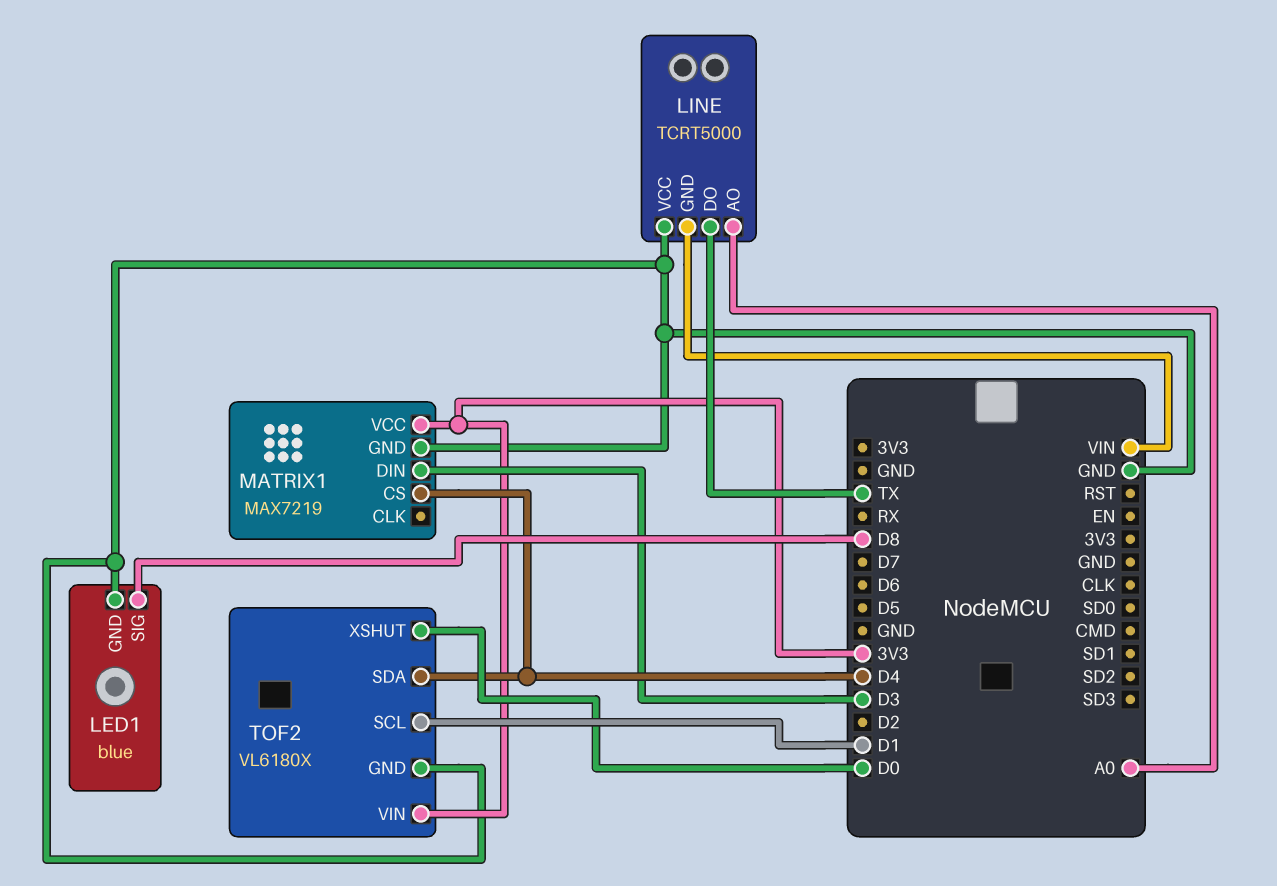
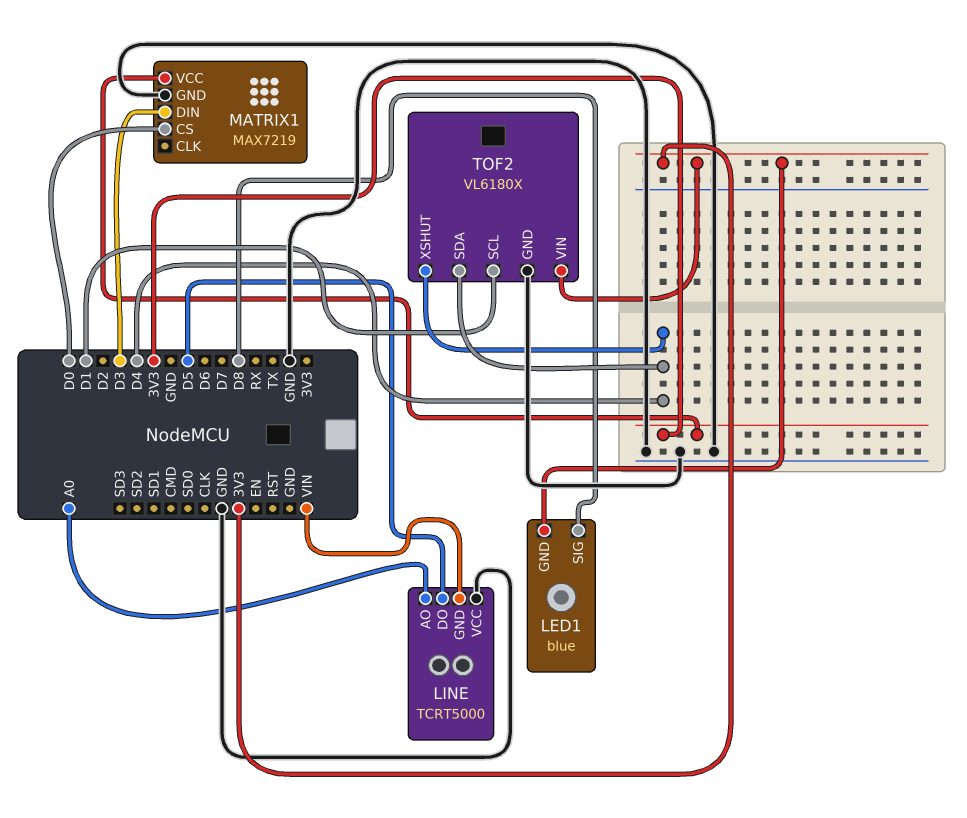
LED1 pin GND: GND -> 3V3
LINE pin DO: TX -> D5
MATRIX1 pin CS: D4 -> D0
TOF2 pin XSHUT: D0 -> D4

